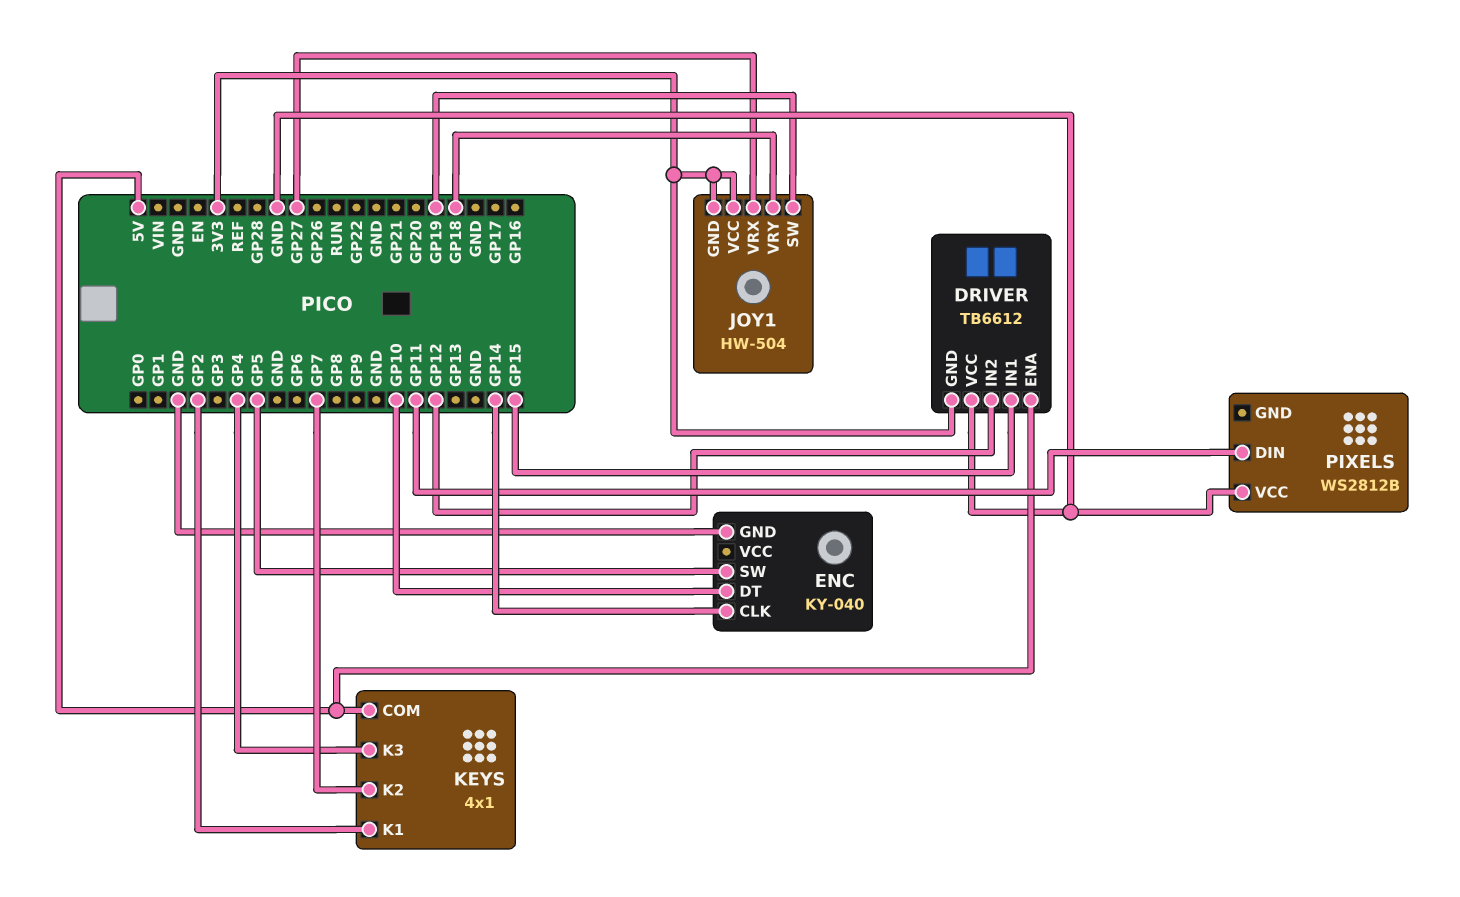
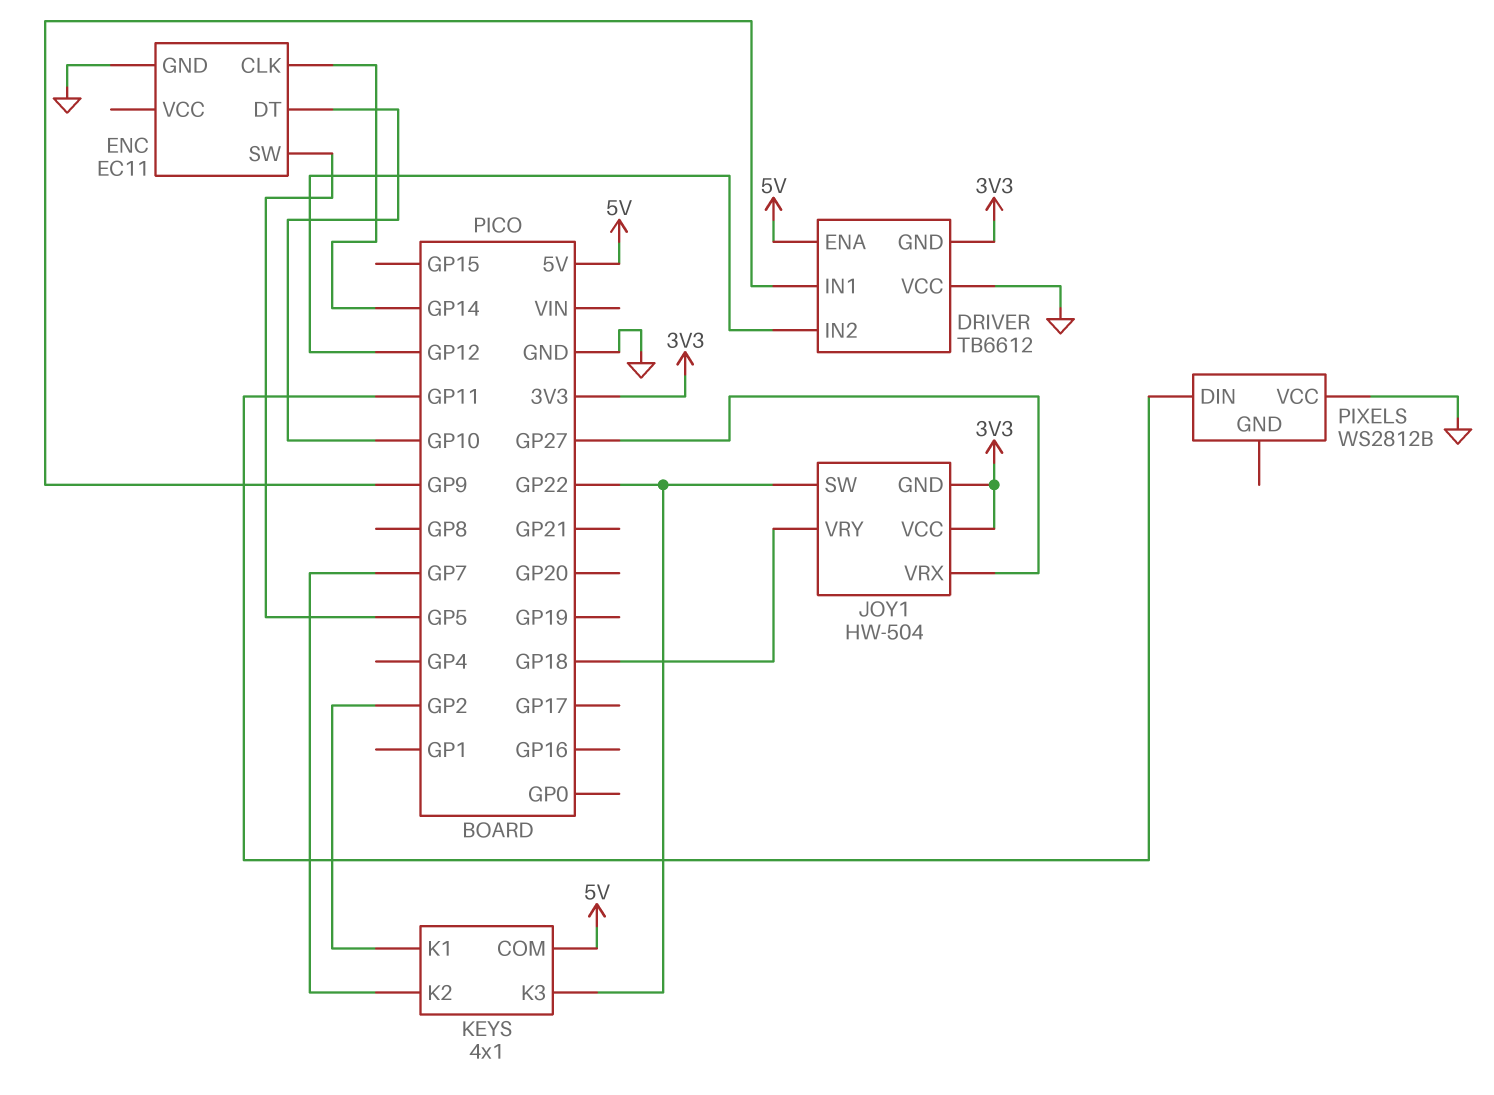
DRIVER pin IN1: GP15 -> GP9
ENC: KY-040 -> EC11
JOY1 pin SW: GP19 -> GP22
KEYS pin K3: GP4 -> GP22

